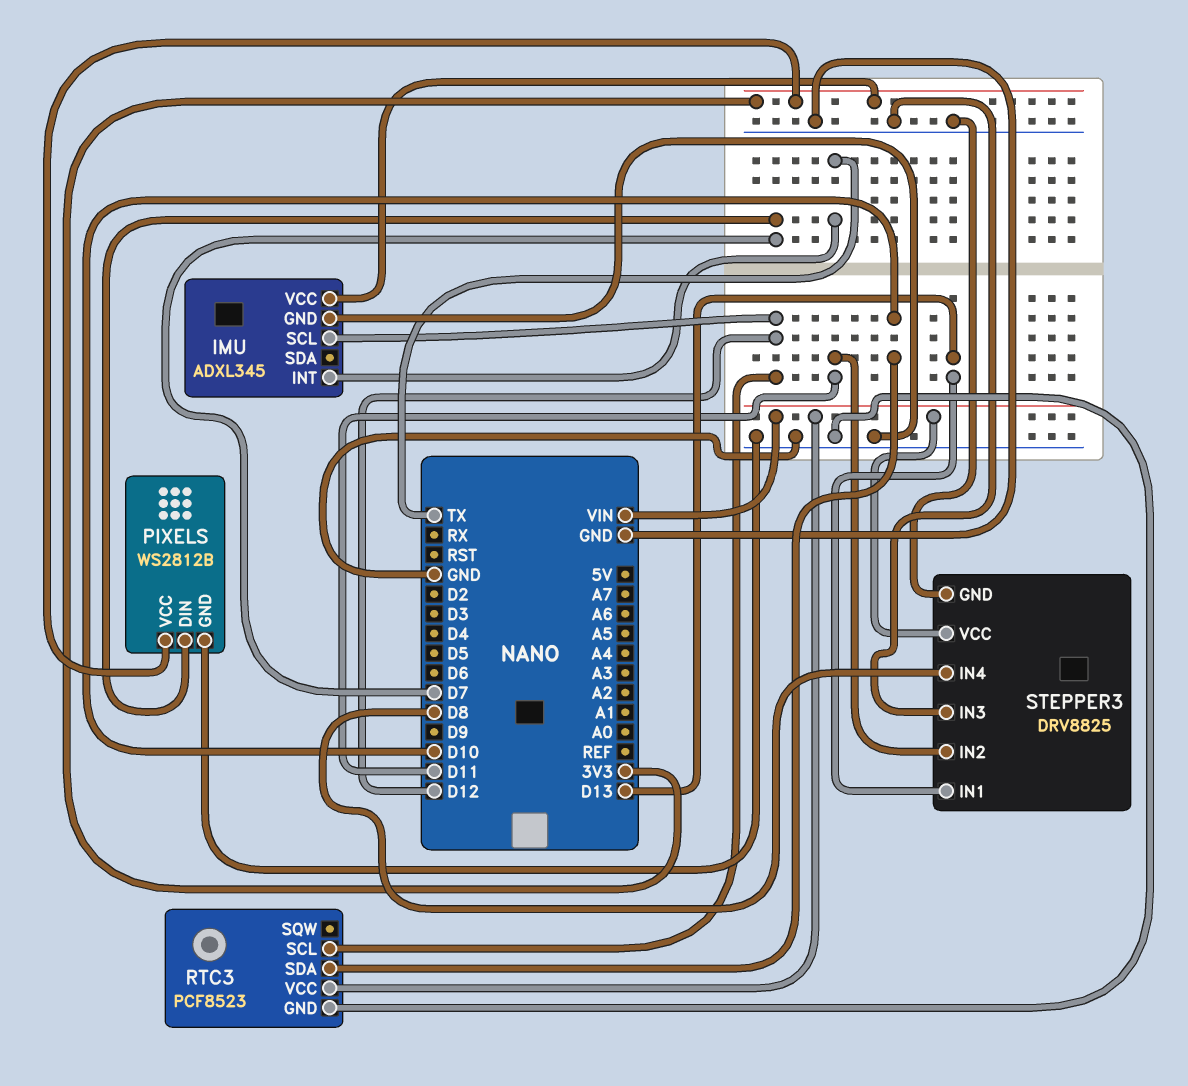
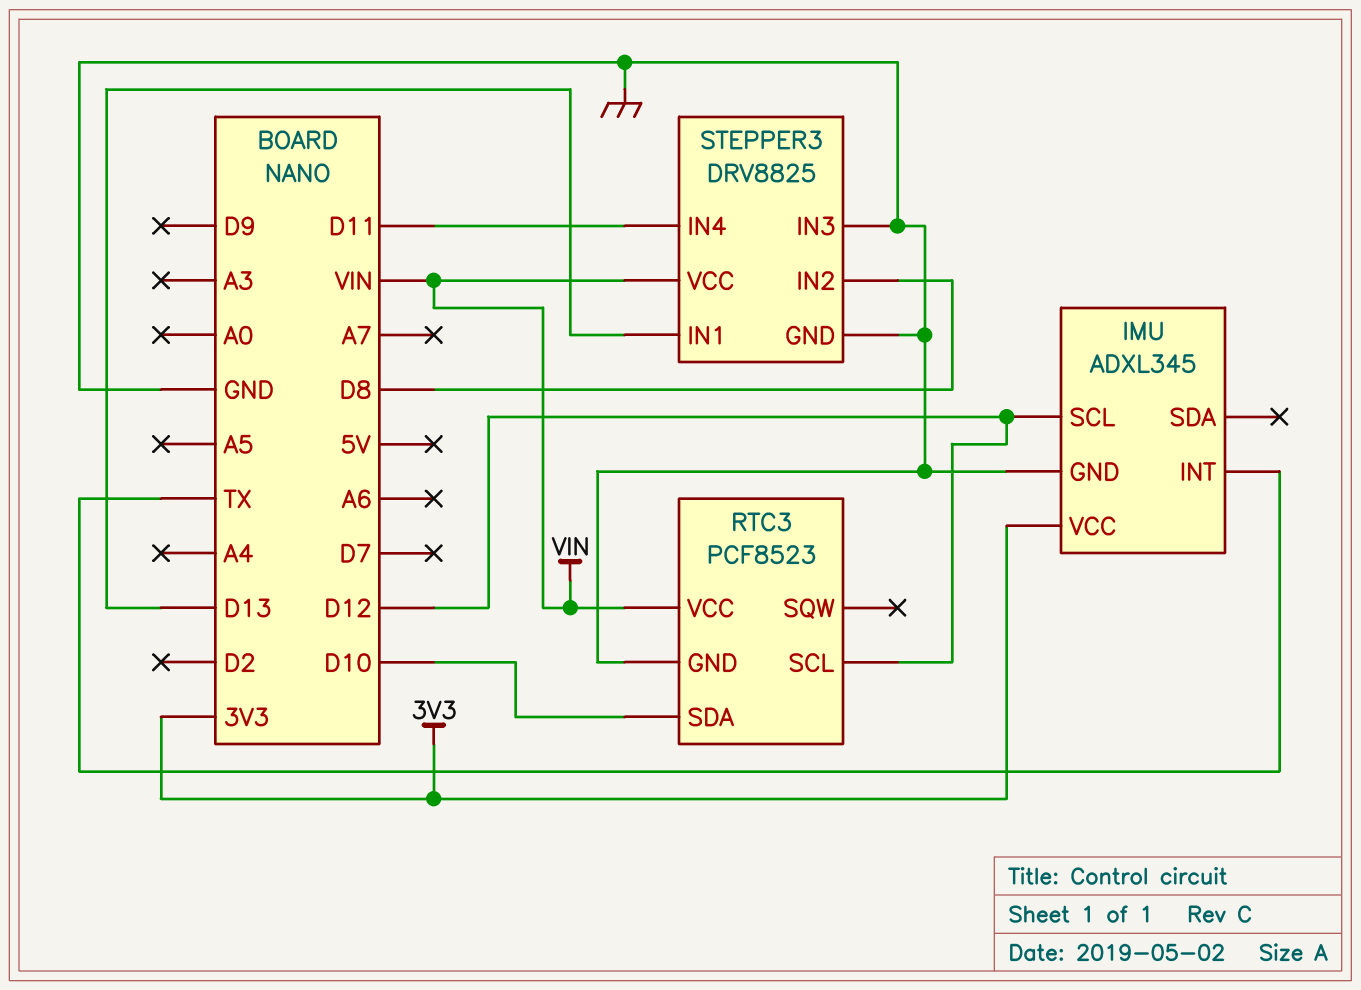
PIXELS: WS2812B -> none
PIXELS pin DIN: D7 -> none
PIXELS pin GND: GND -> none
PIXELS pin VCC: 3V3 -> none
STEPPER3 pin IN2: D11 -> D8
STEPPER3 pin IN4: D8 -> D11

